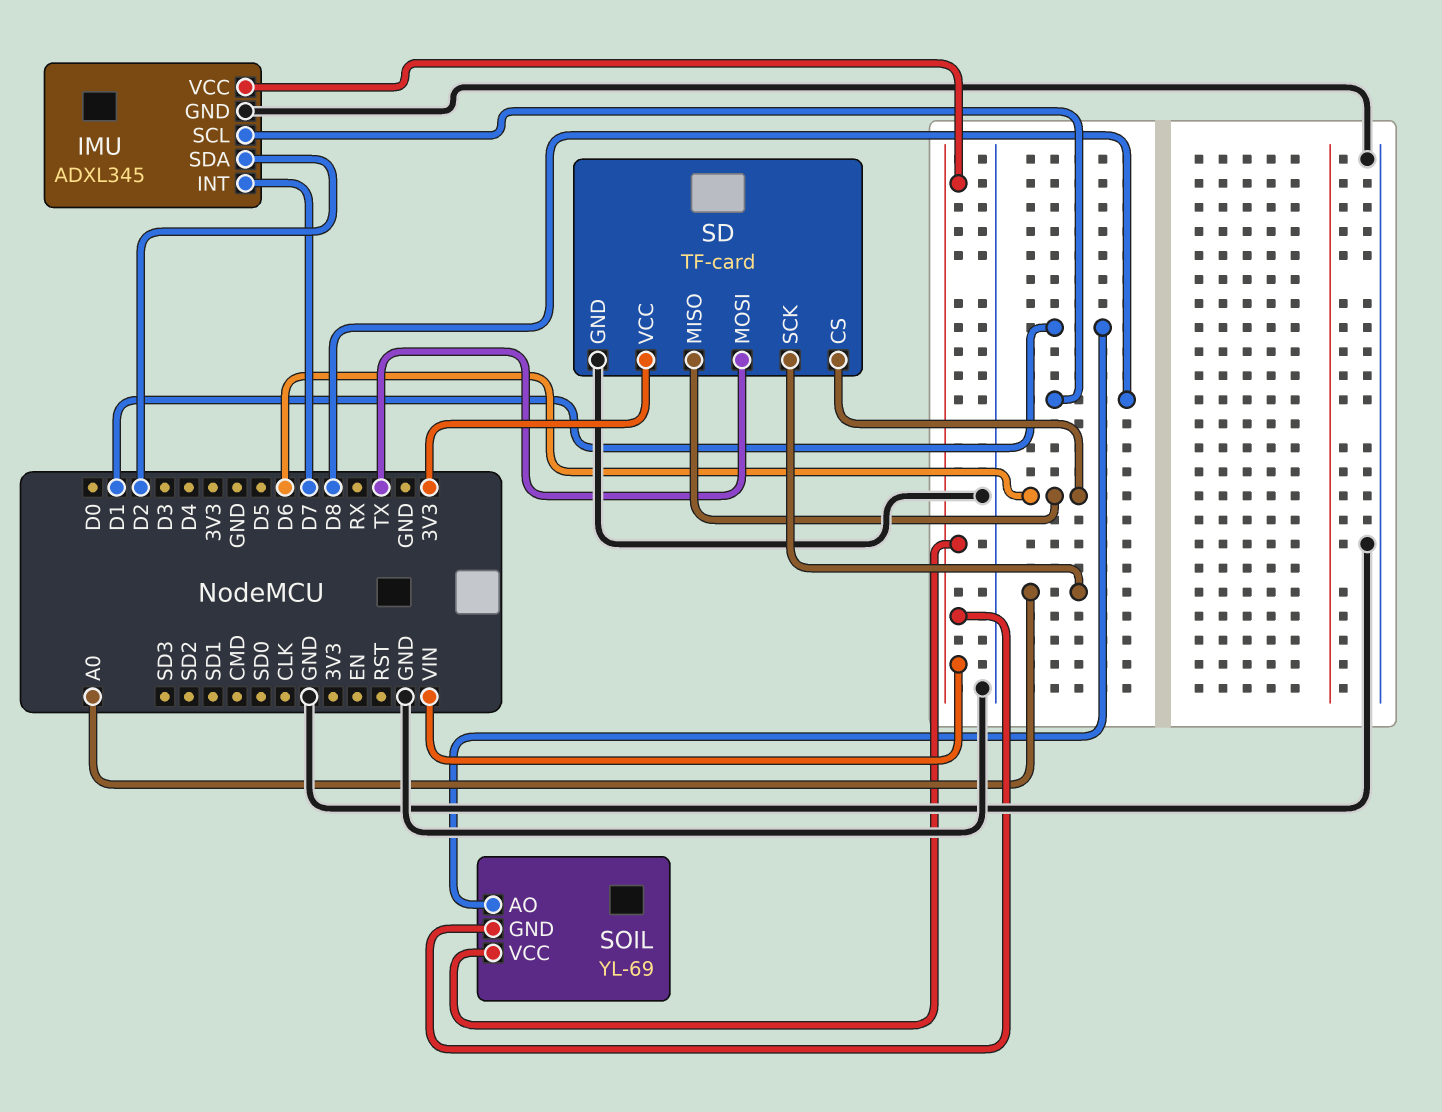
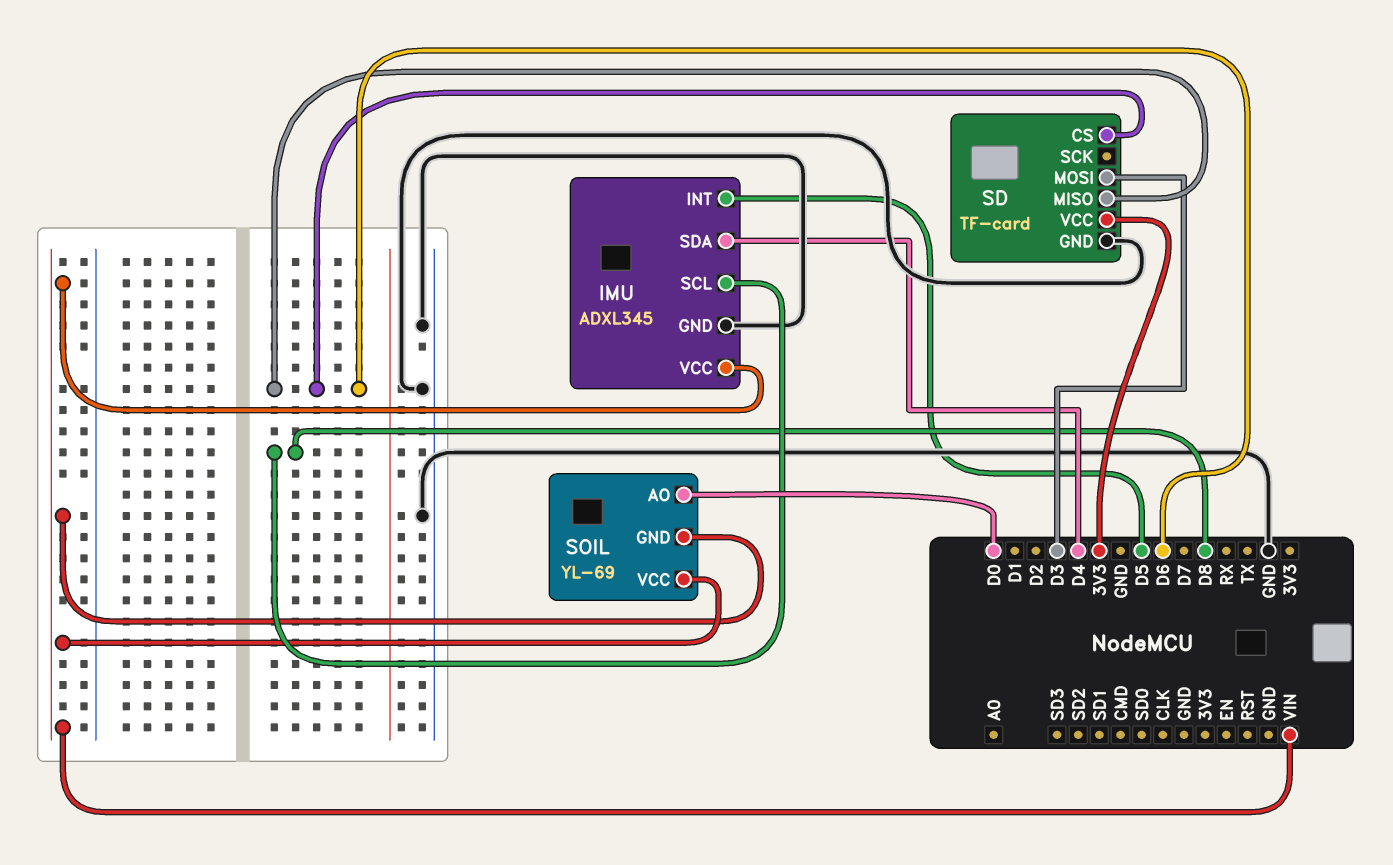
IMU pin INT: D7 -> D5
IMU pin SDA: D2 -> D4
SD pin MOSI: TX -> D3
SD pin SCK: A0 -> none
SOIL pin AO: D1 -> D0

